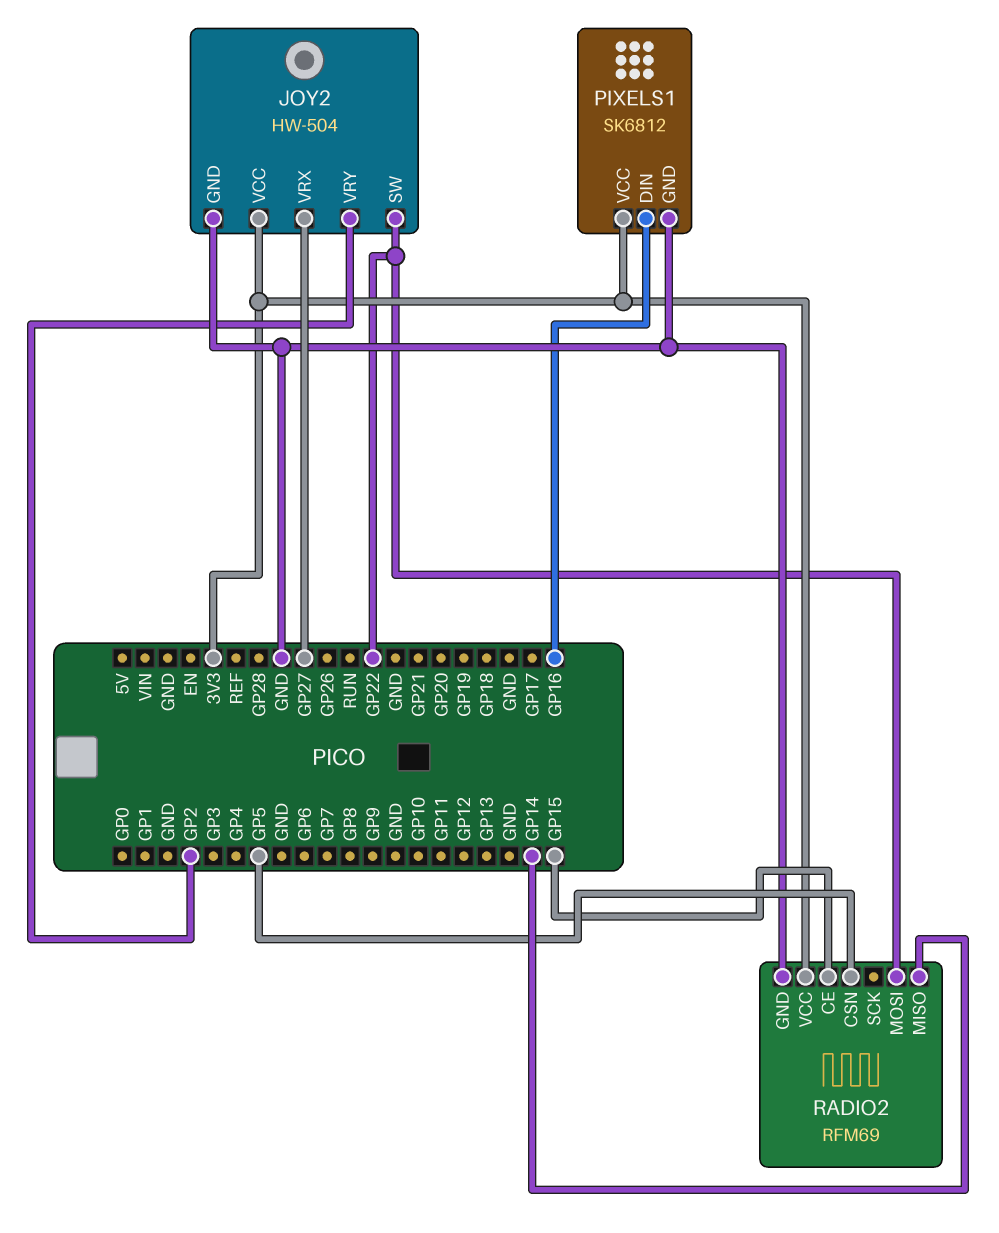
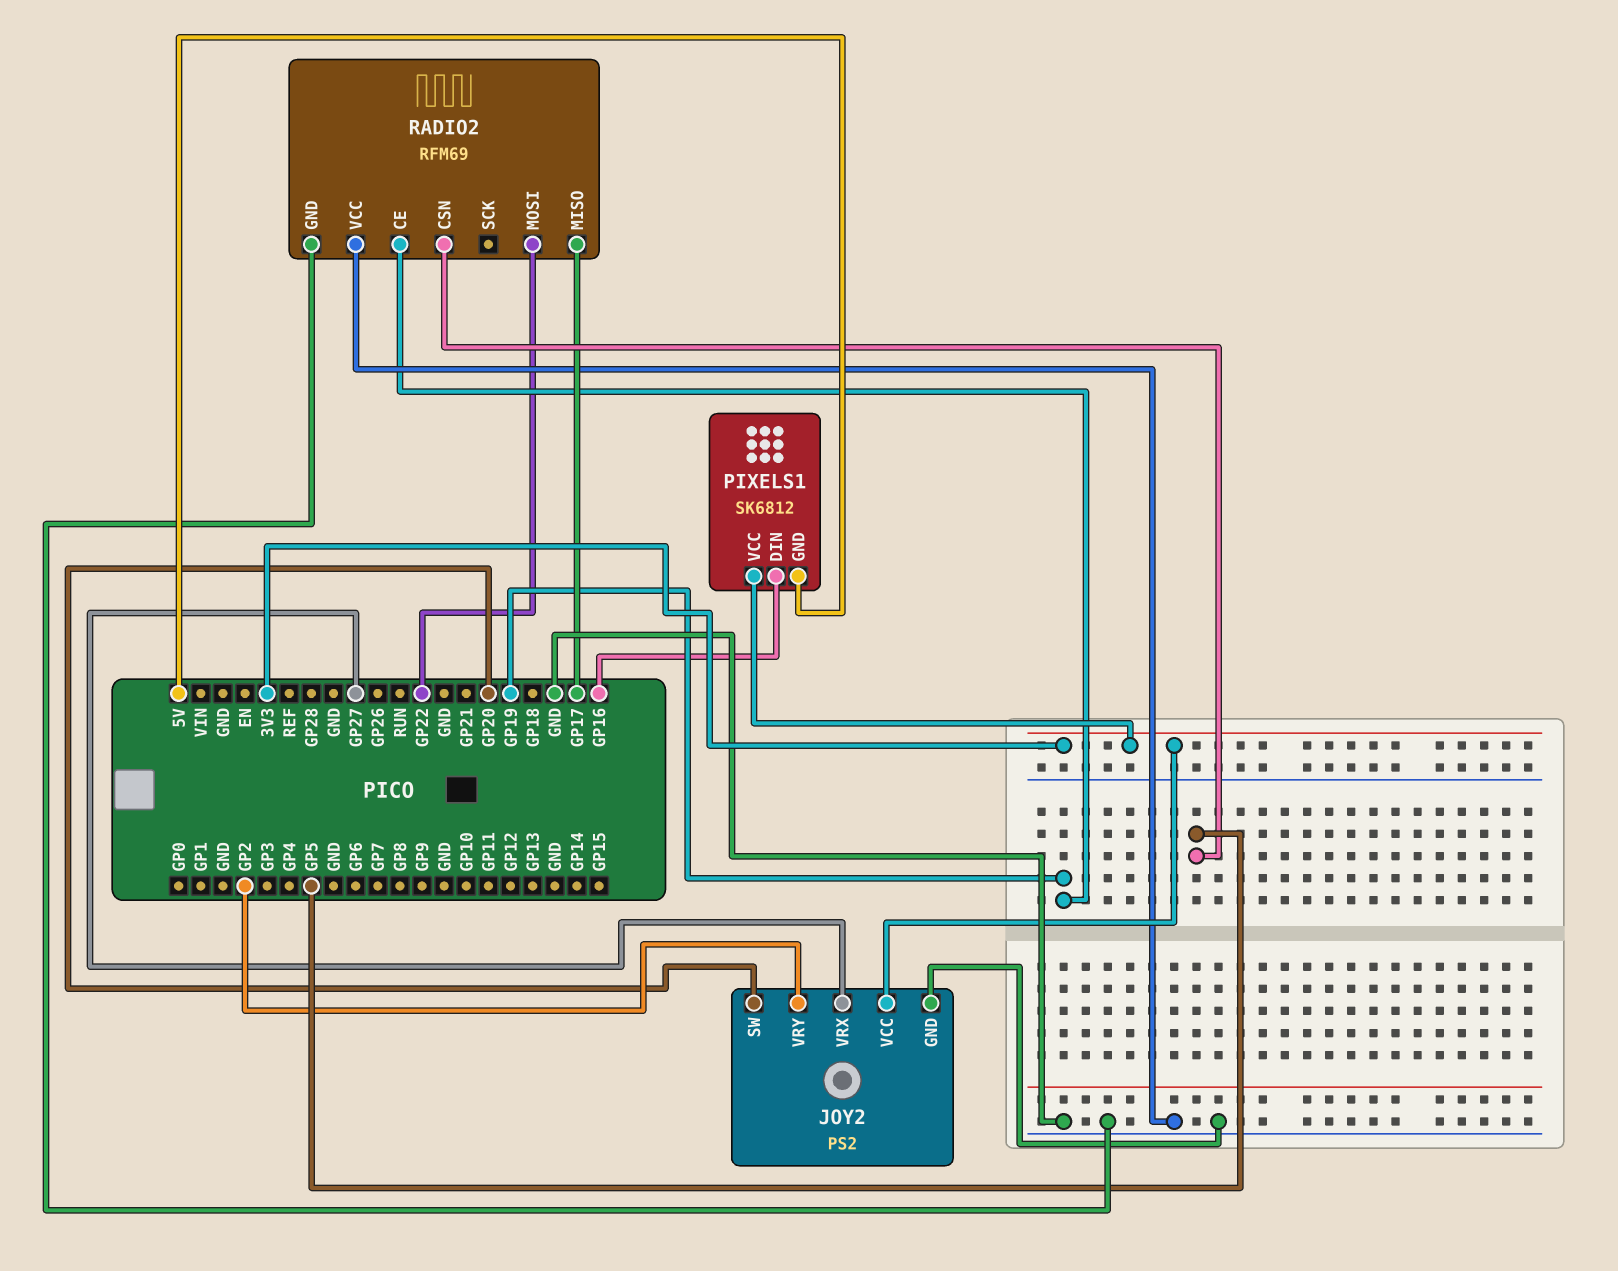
JOY2: HW-504 -> PS2
JOY2 pin SW: GP22 -> GP20
PIXELS1 pin GND: GND -> 5V
RADIO2 pin CE: GP15 -> GP19
RADIO2 pin MISO: GP14 -> GP17
RADIO2 pin VCC: 3V3 -> GND

